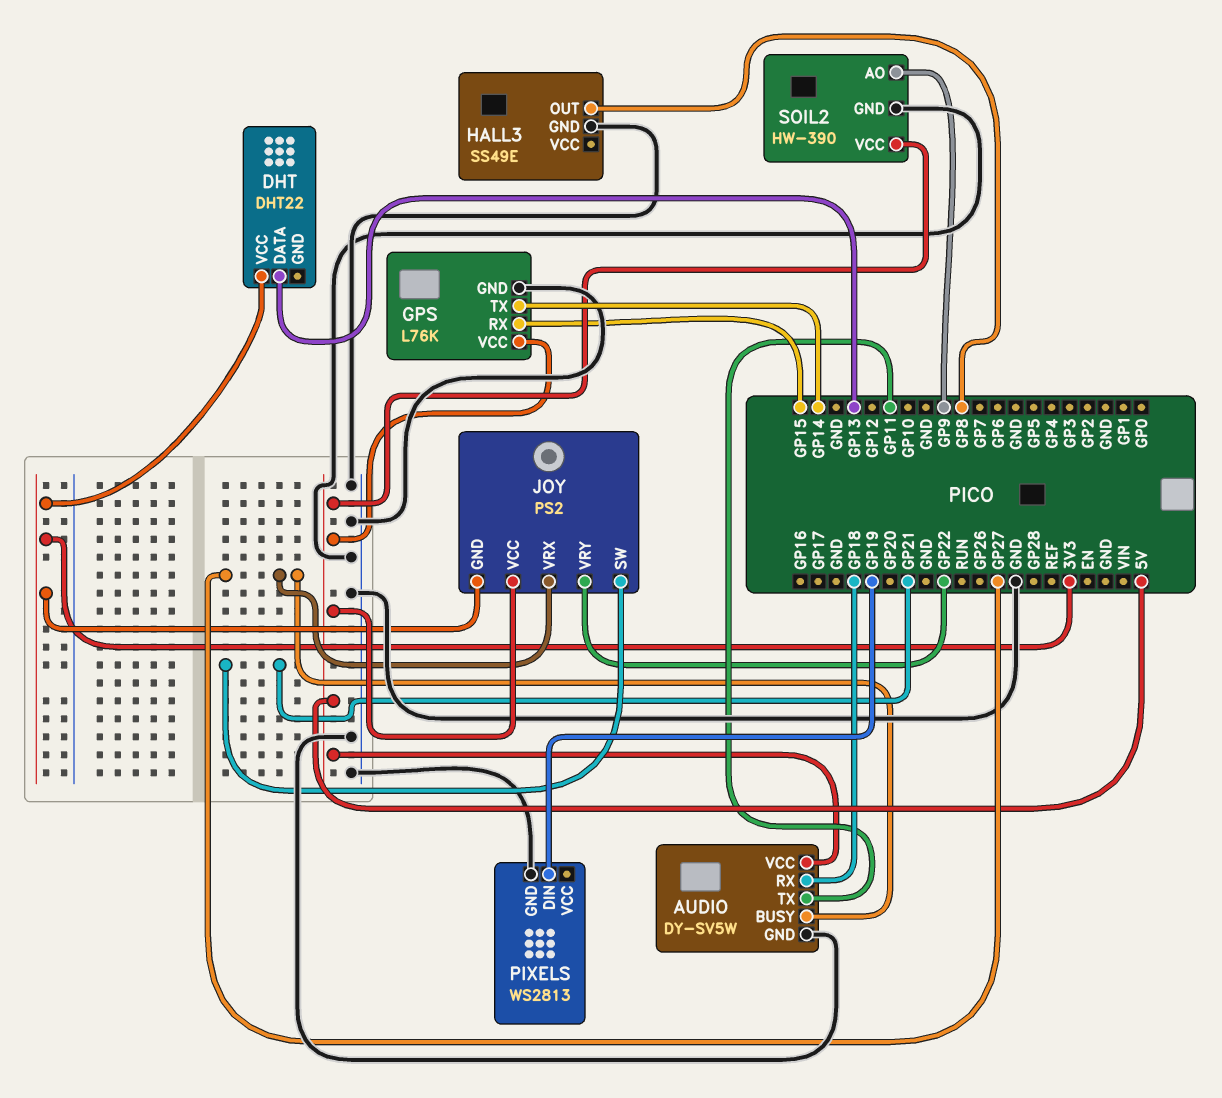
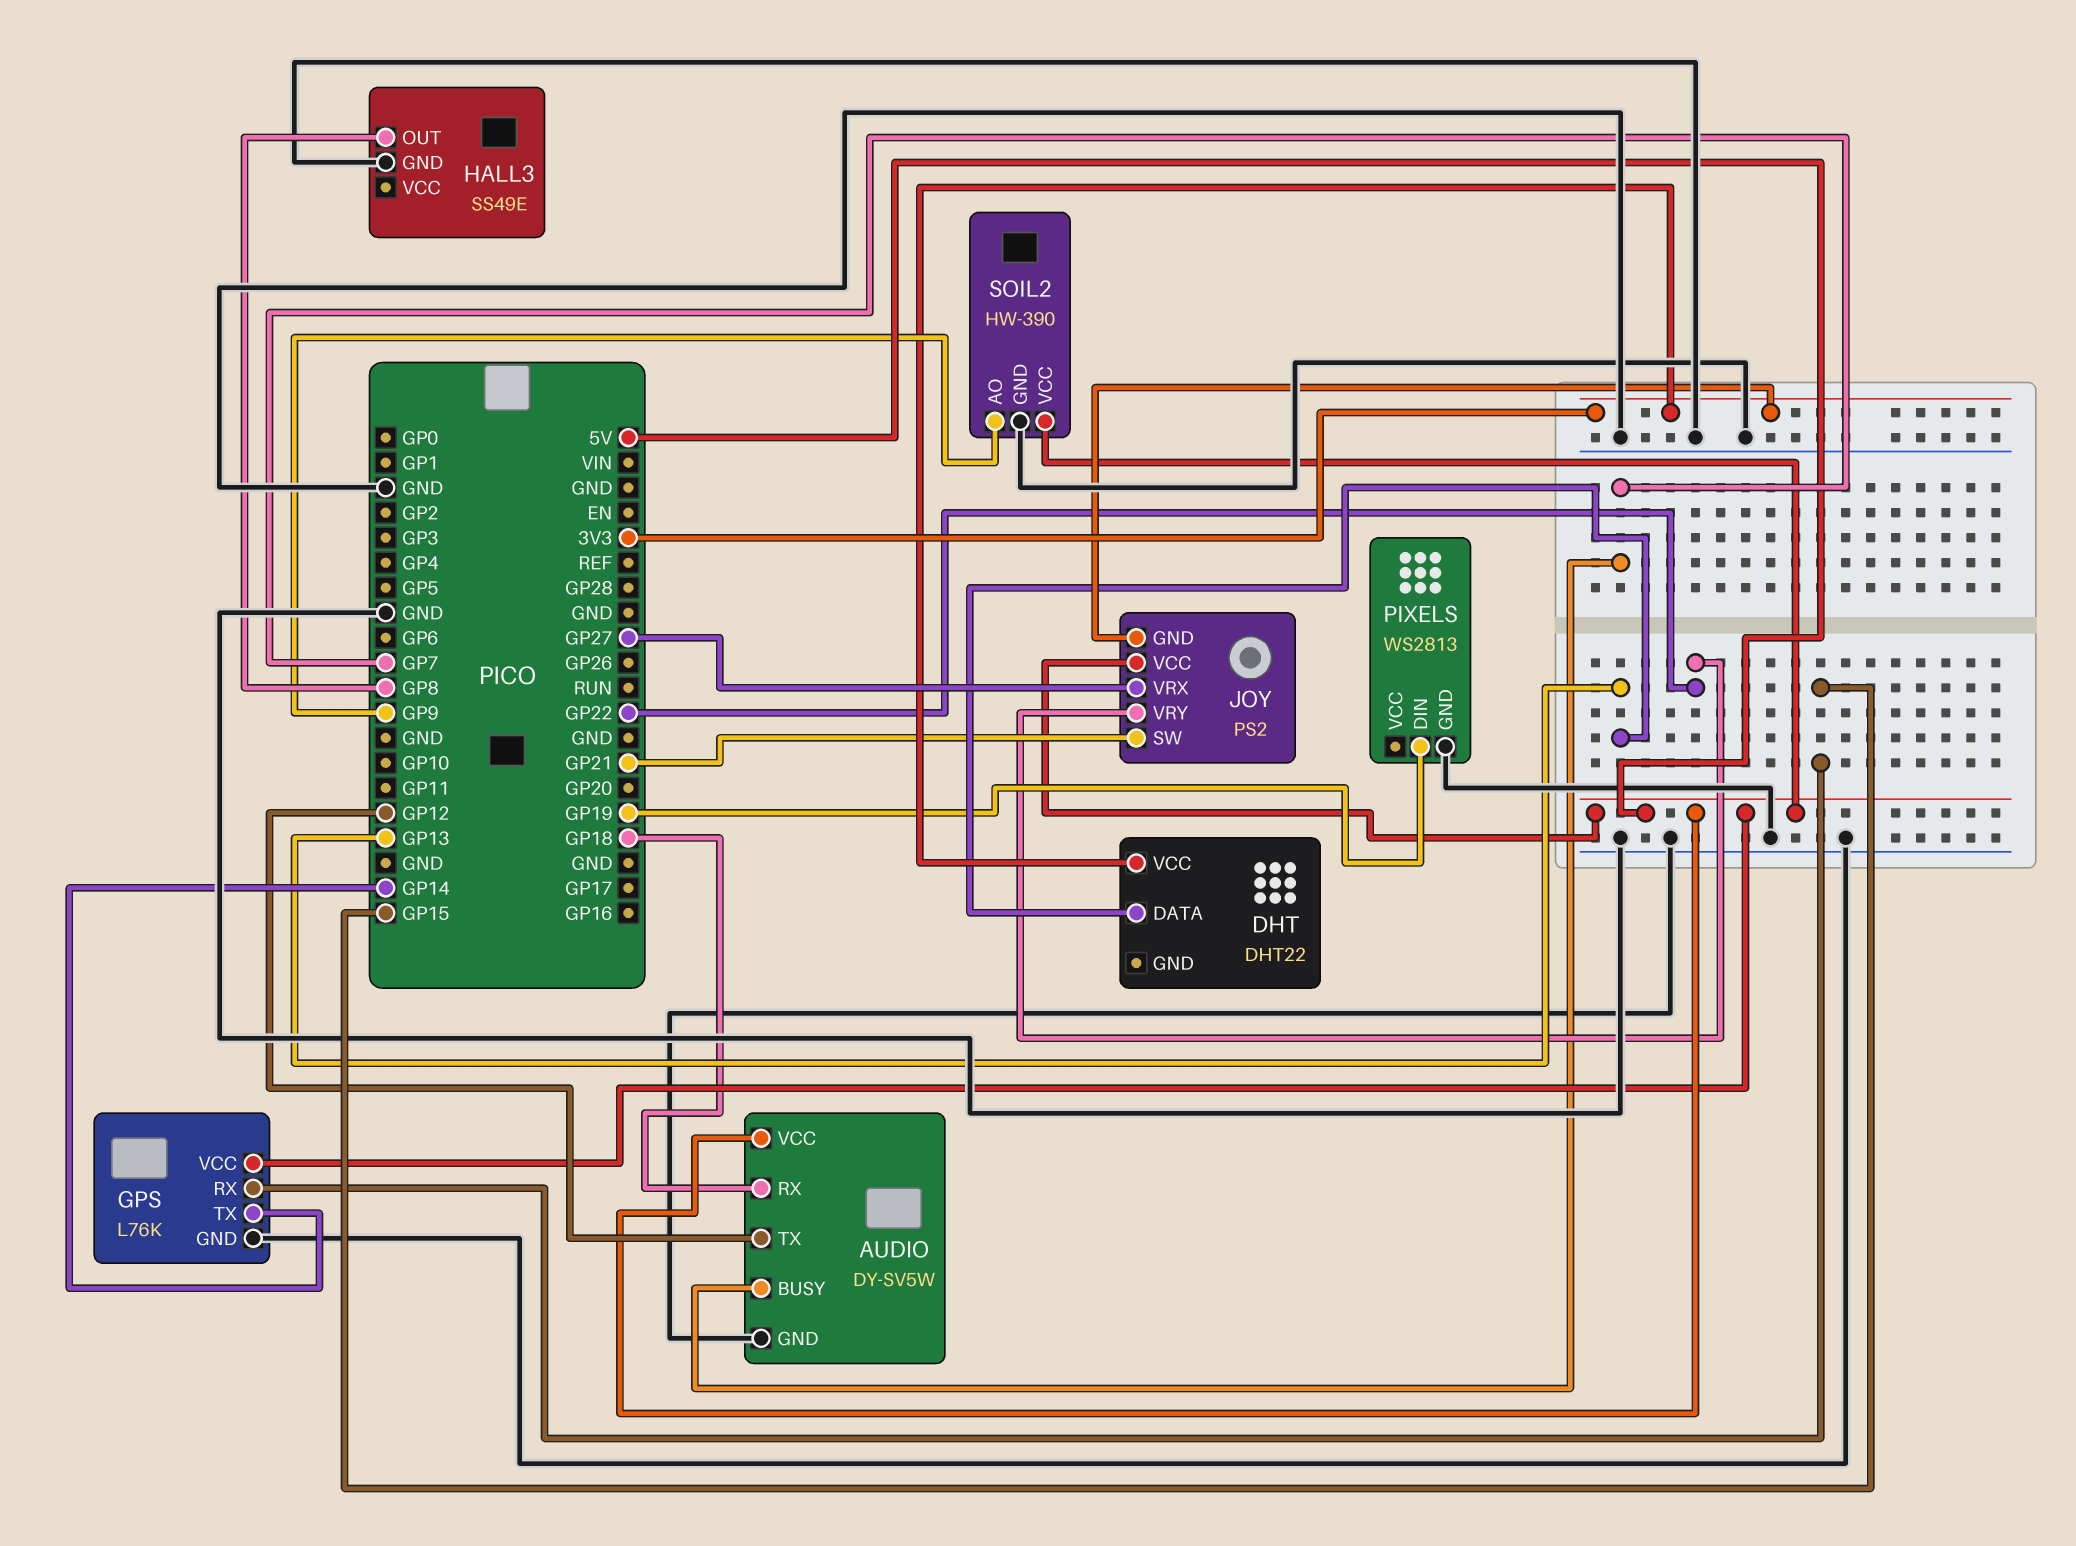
AUDIO pin BUSY: GP27 -> GP7
AUDIO pin TX: GP11 -> GP12

